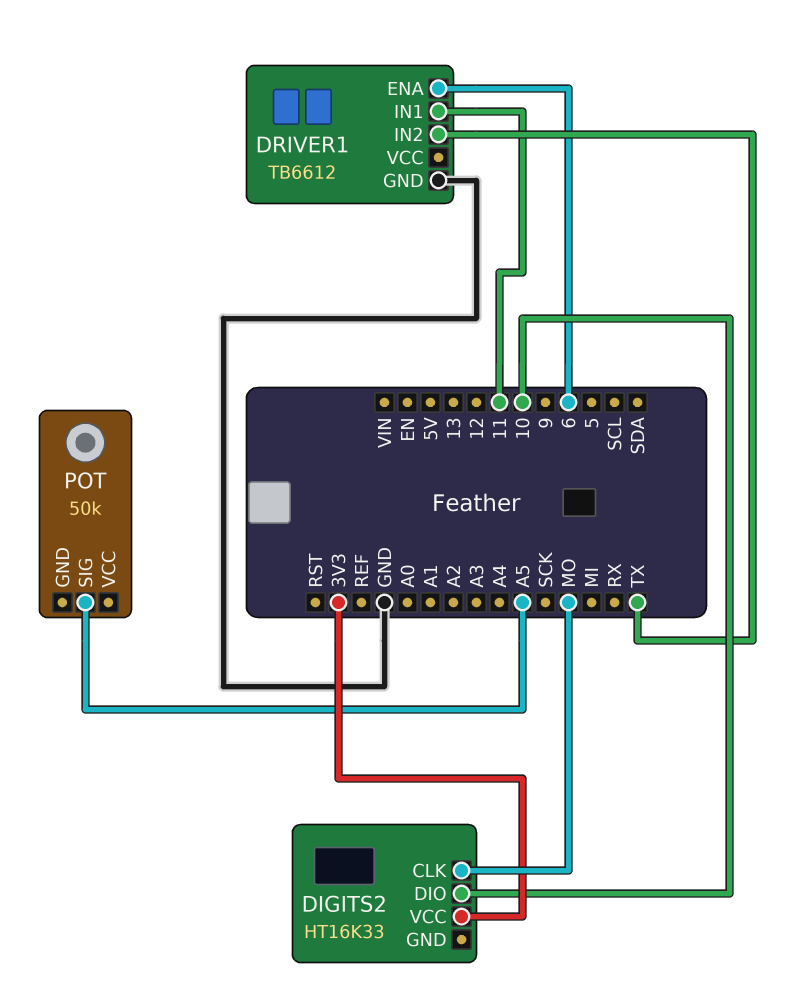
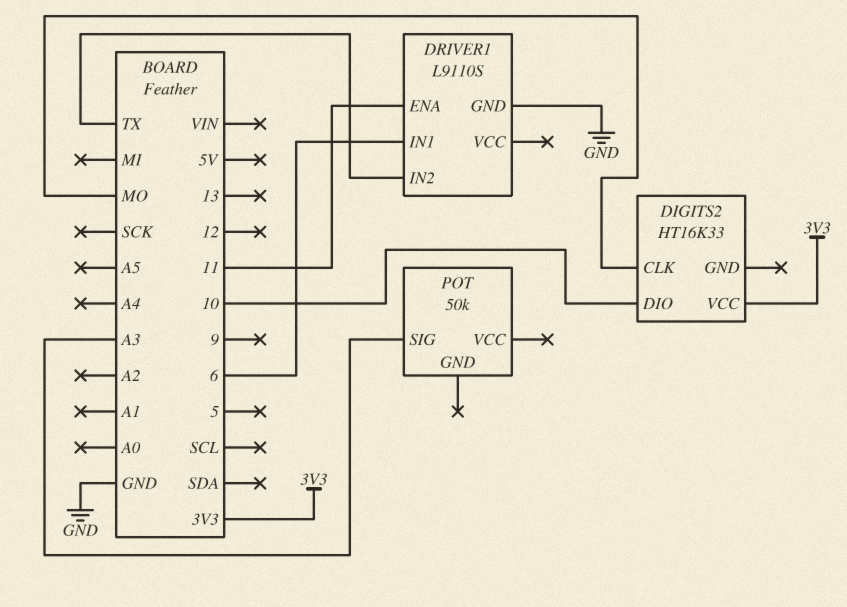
DRIVER1: TB6612 -> L9110S
DRIVER1 pin ENA: 6 -> 11
DRIVER1 pin IN1: 11 -> 6
POT pin SIG: A5 -> A3

